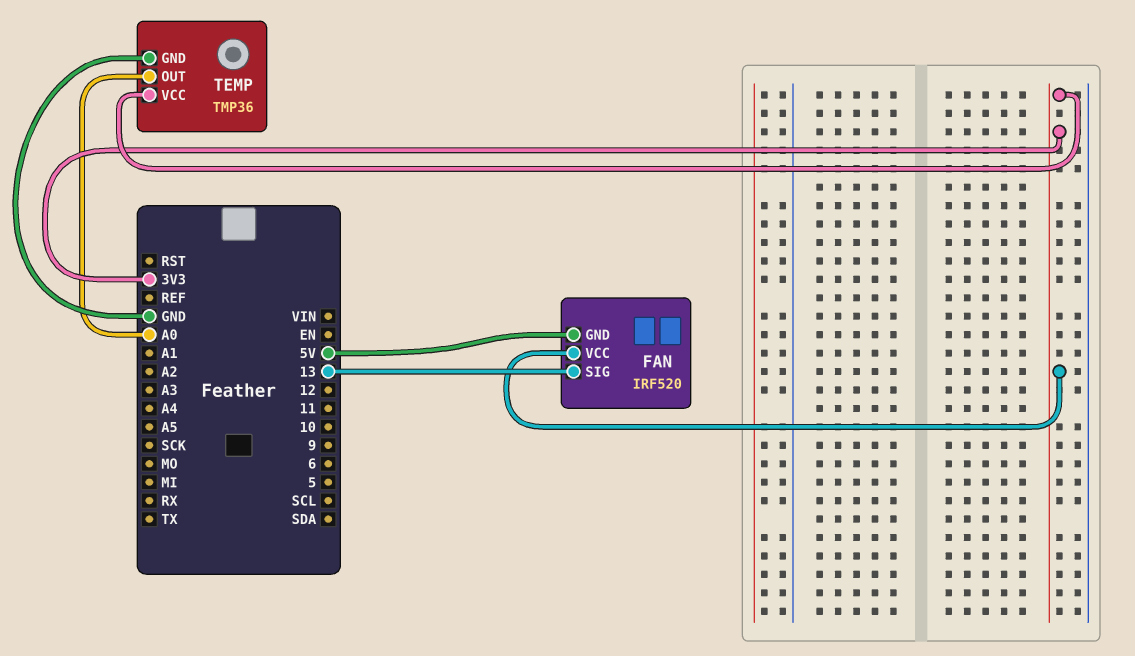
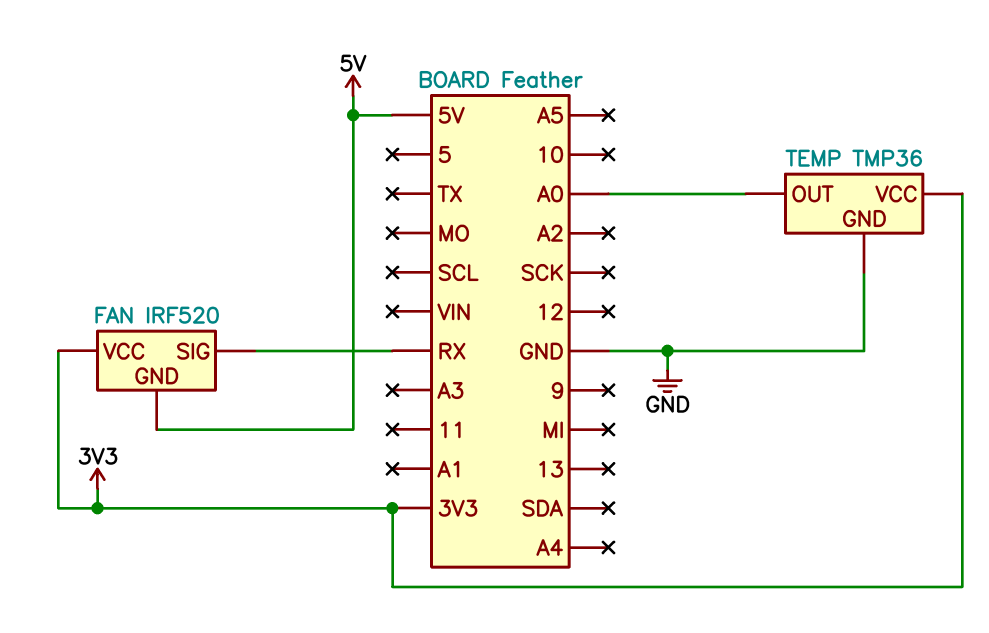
FAN pin SIG: 13 -> RX

